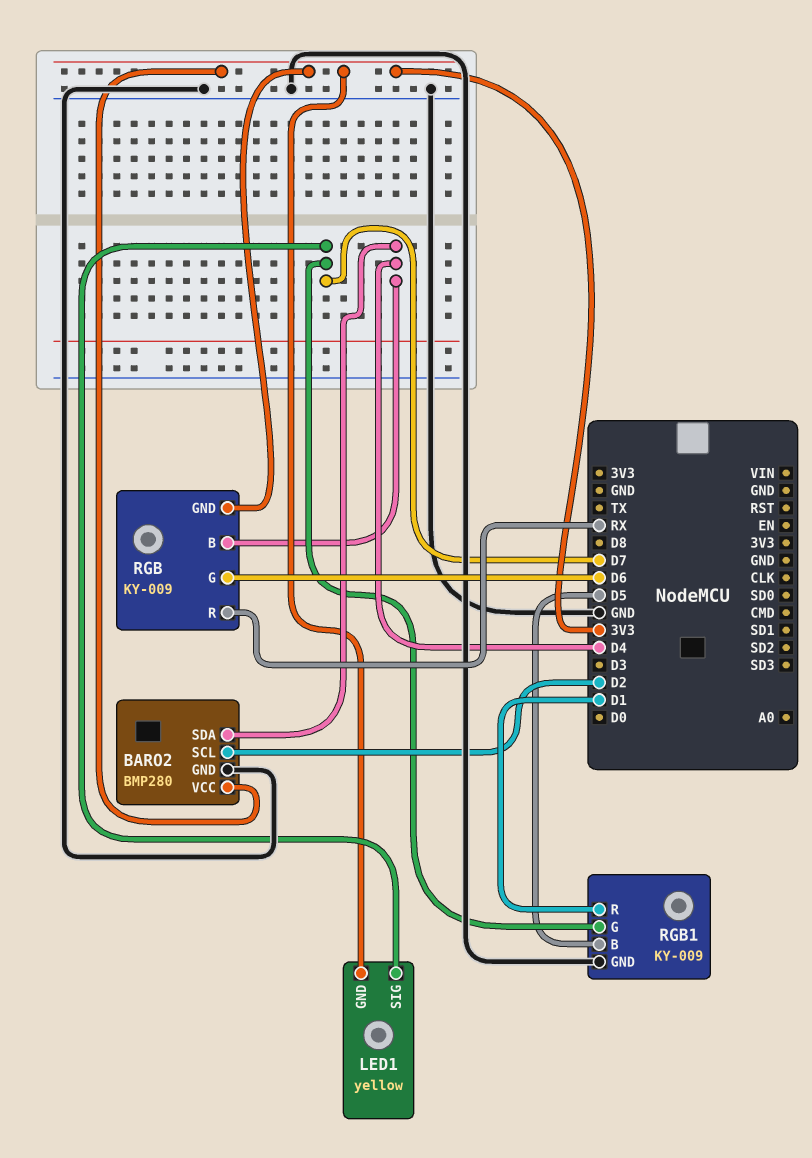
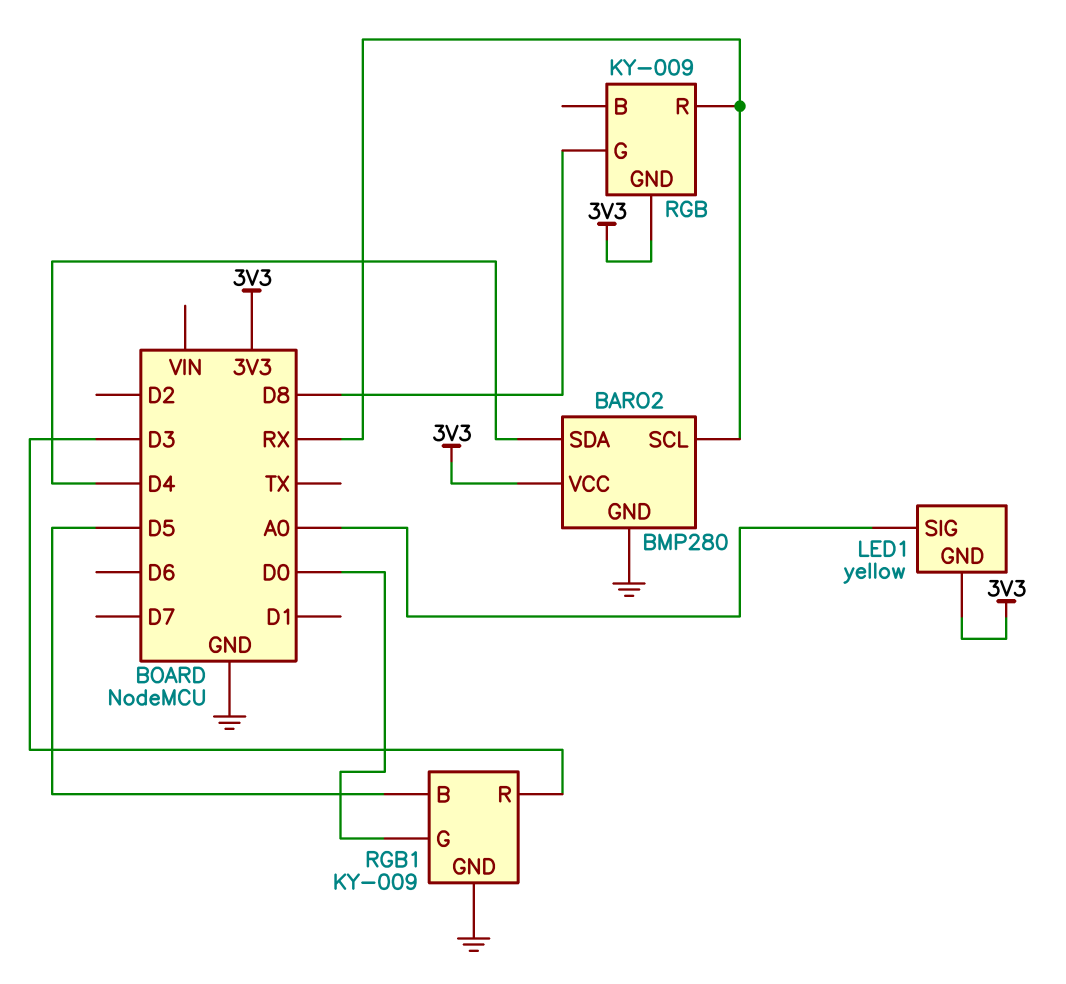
BARO2 pin SCL: D2 -> RX
LED1 pin SIG: D7 -> A0
RGB pin B: D4 -> none
RGB pin G: D6 -> D8
RGB1 pin G: D7 -> D0
RGB1 pin R: D1 -> D3

